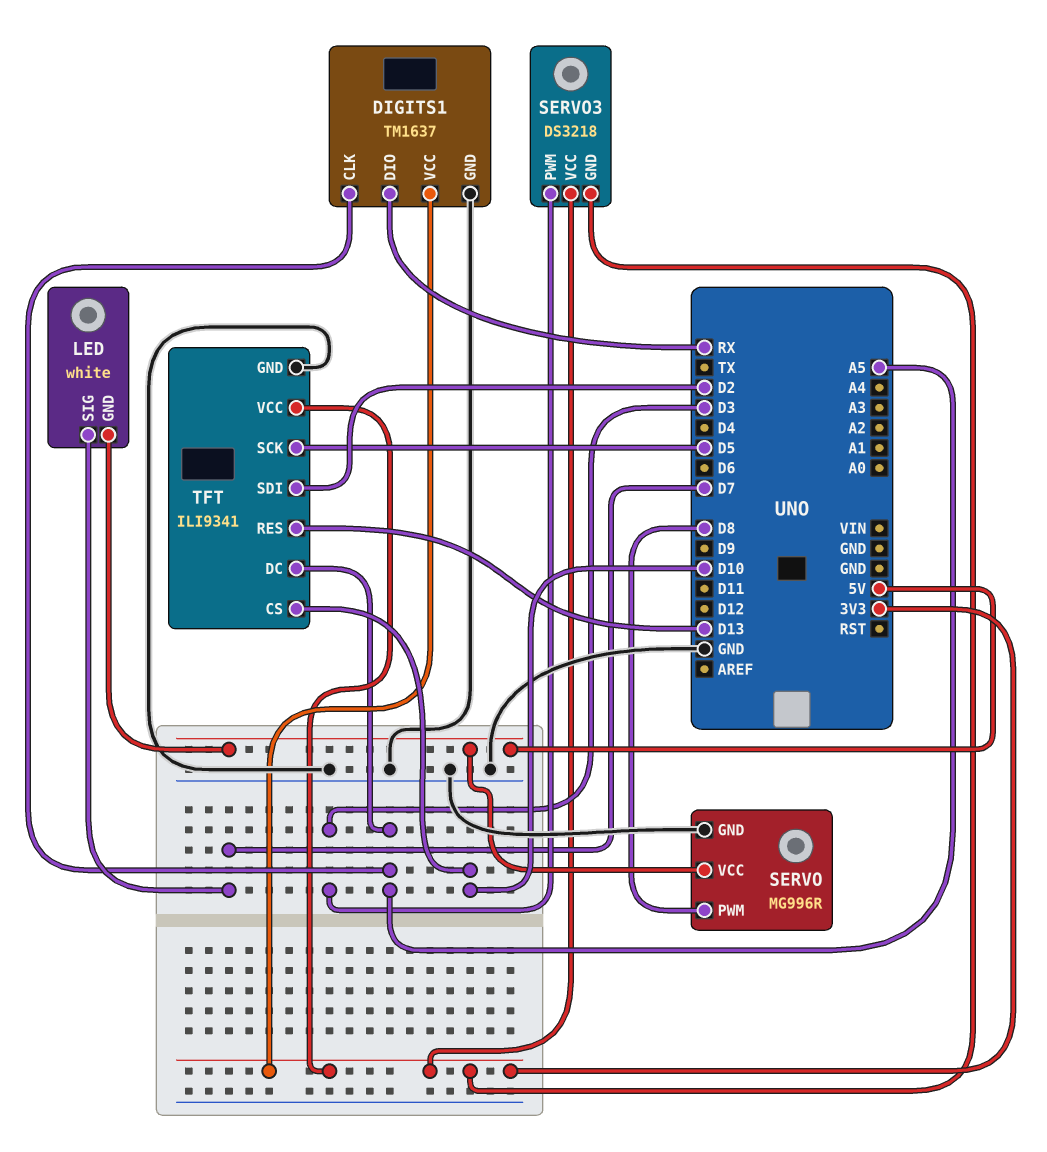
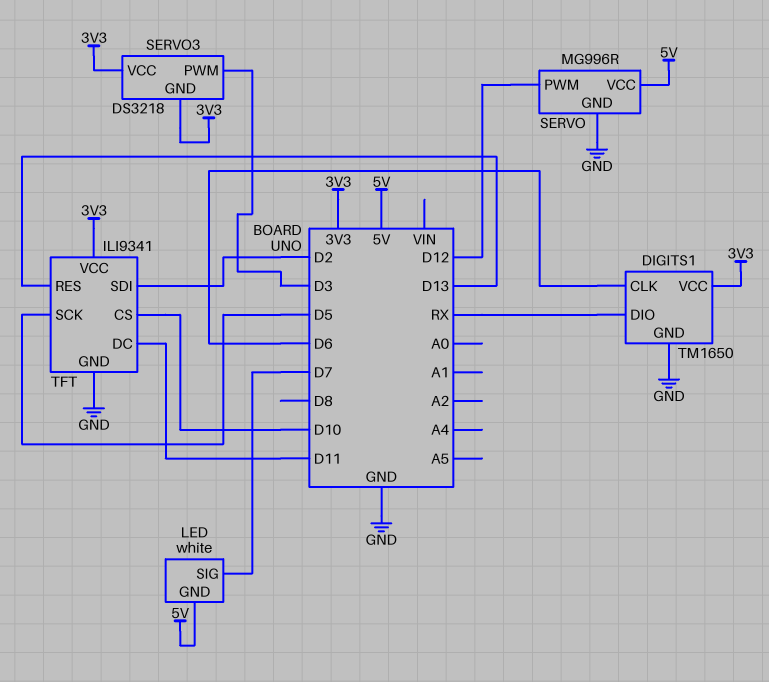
DIGITS1: TM1637 -> TM1650
DIGITS1 pin CLK: A5 -> D6
SERVO pin PWM: D8 -> D12
TFT pin DC: A5 -> D11

